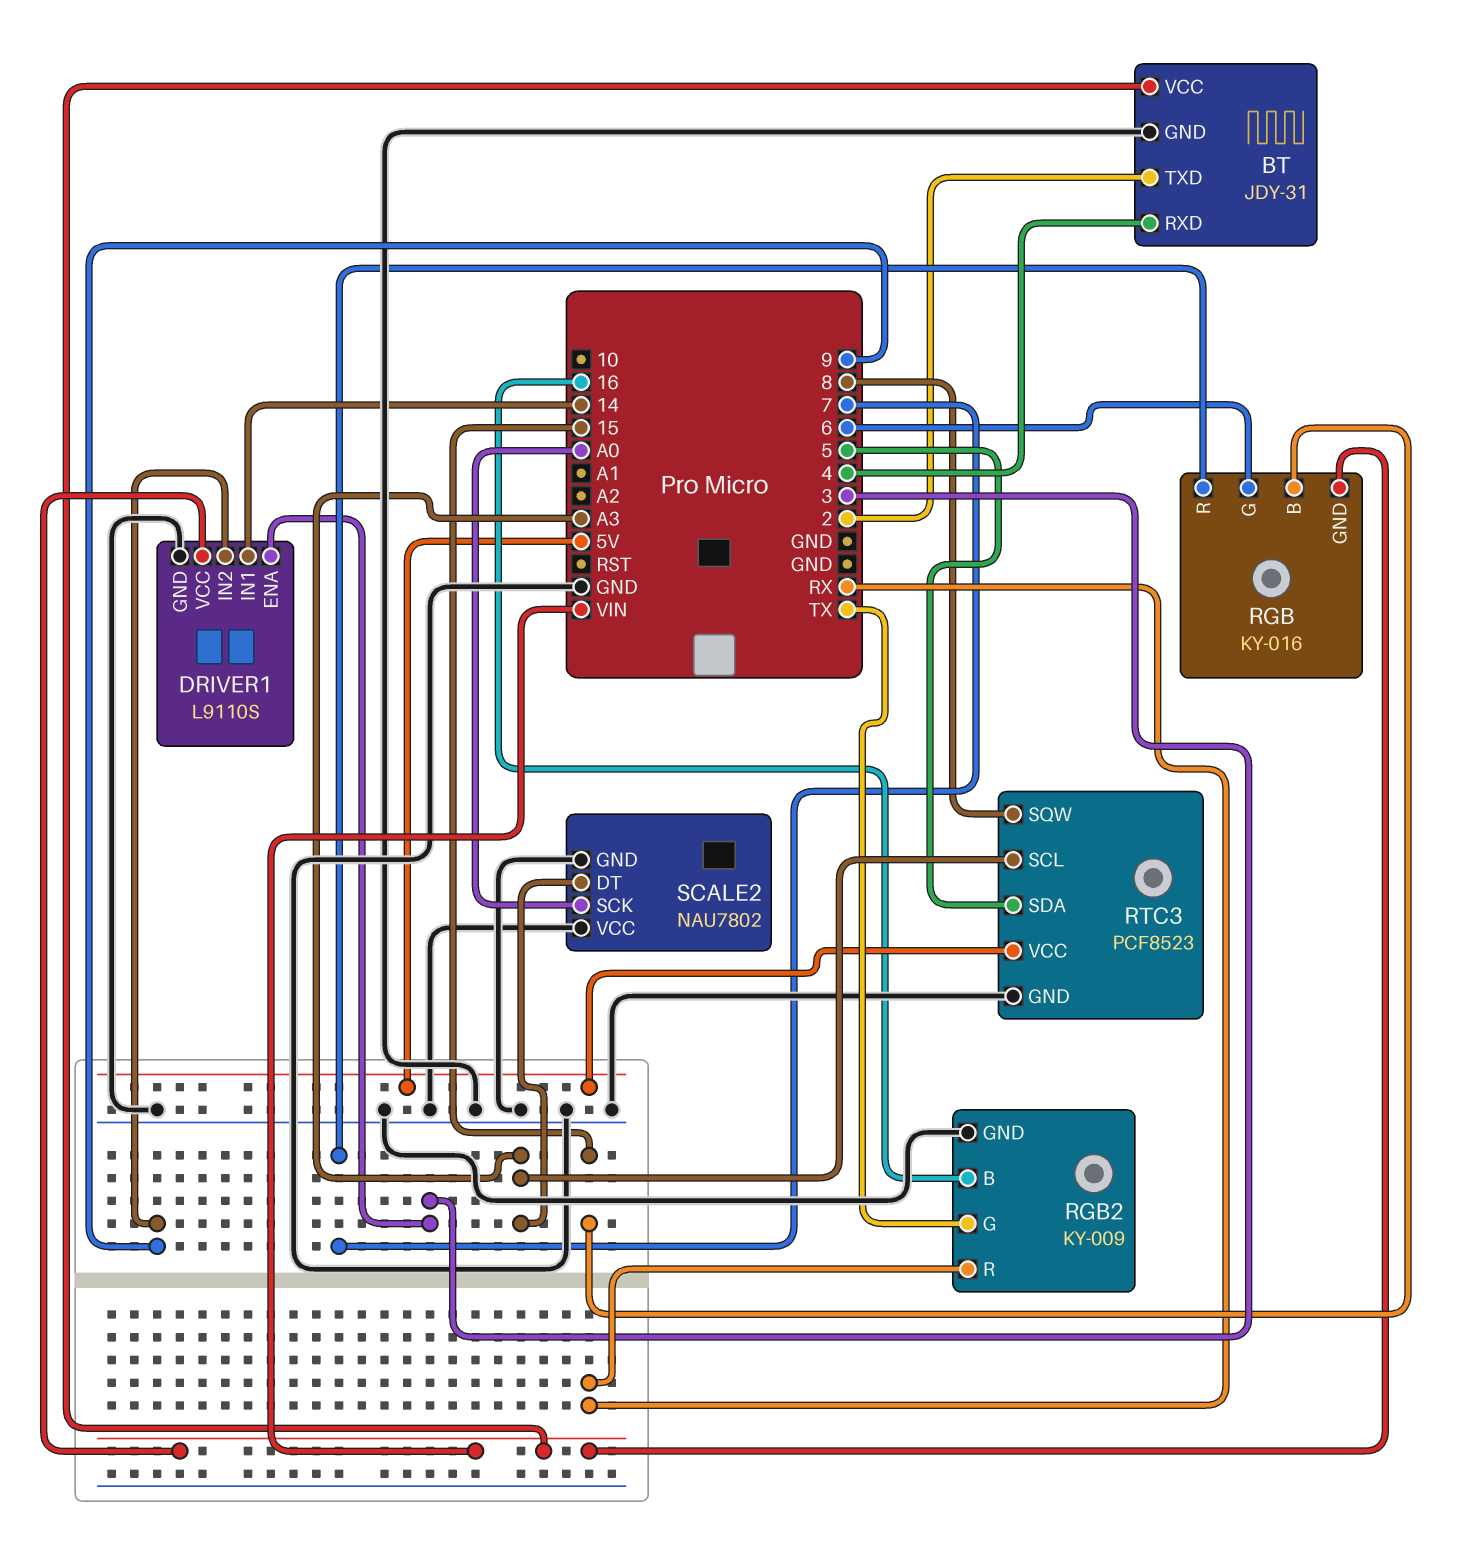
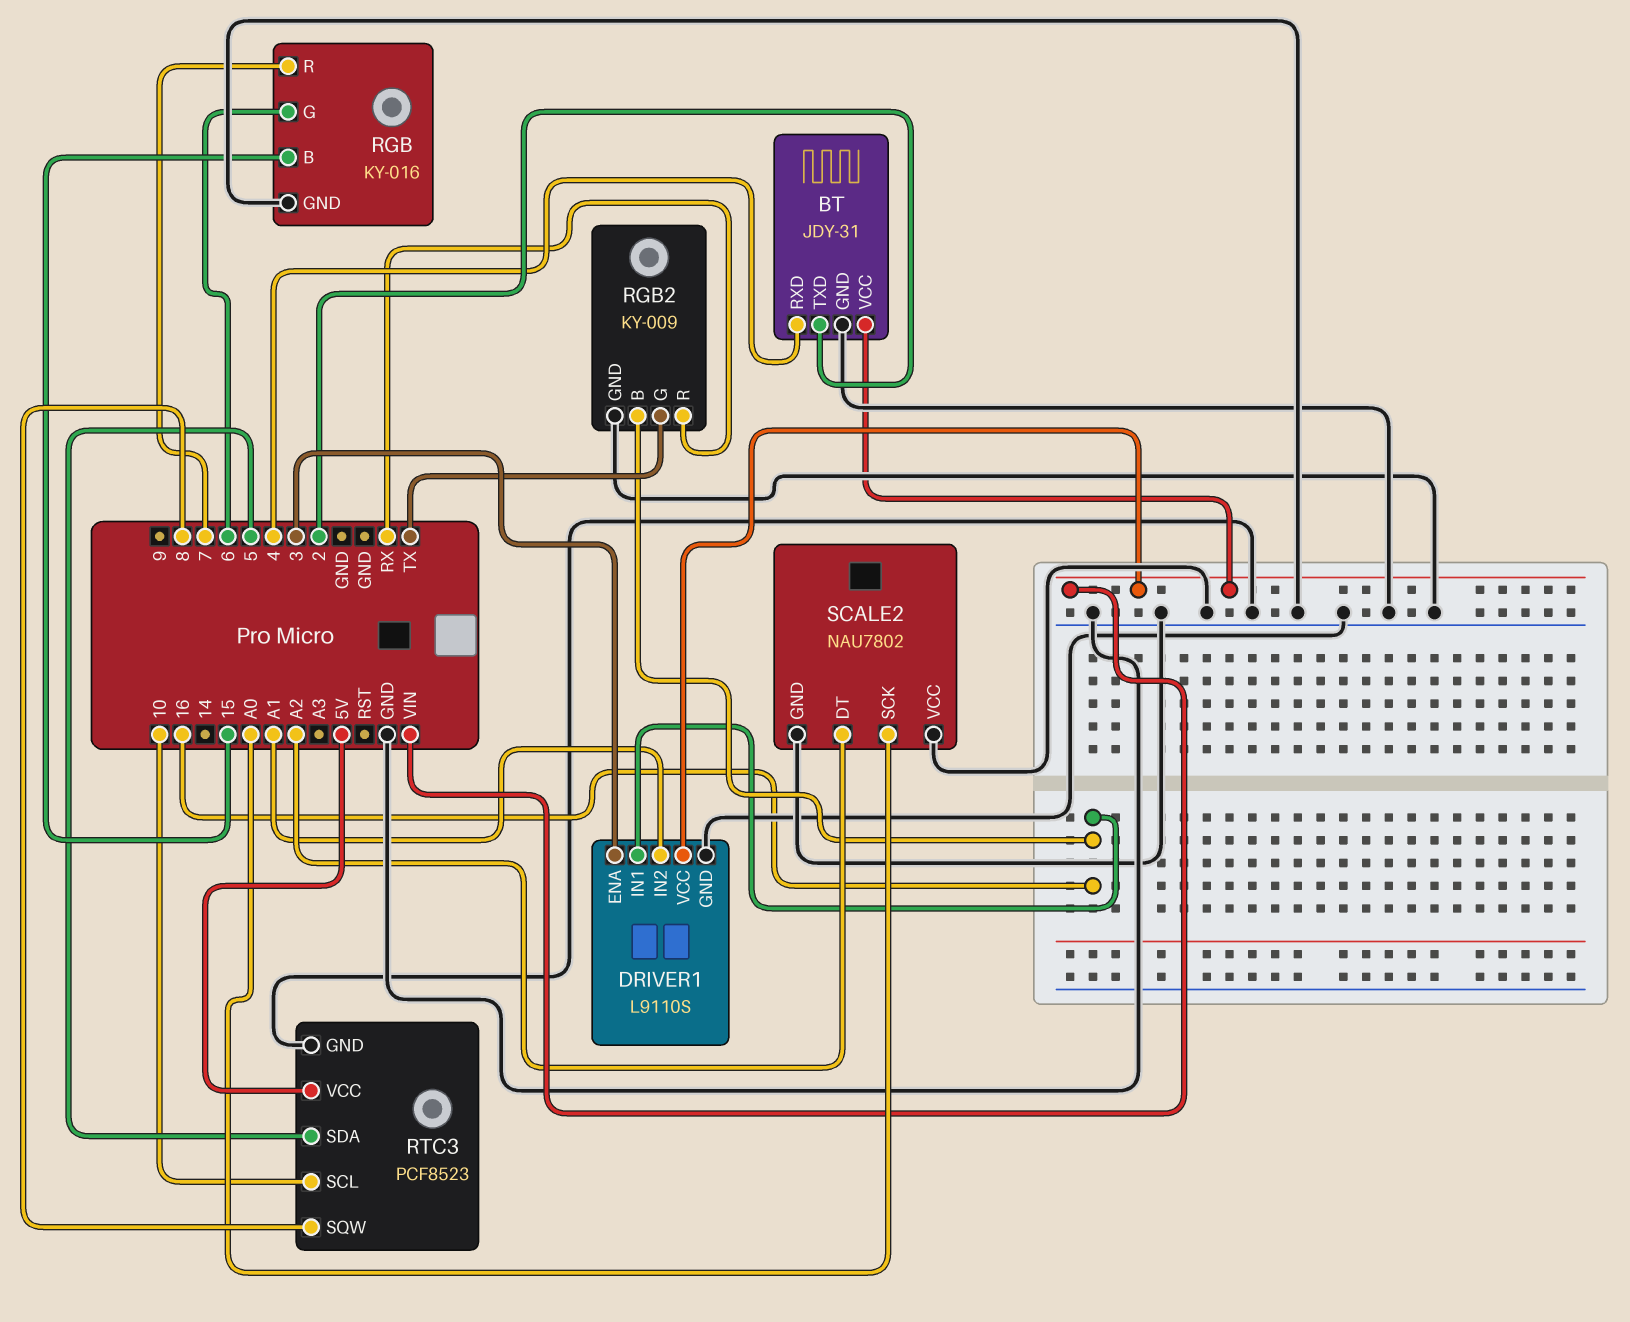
DRIVER1 pin IN1: 14 -> 16
DRIVER1 pin IN2: 9 -> A1
RGB pin GND: VIN -> GND
RTC3 pin SCL: A3 -> 10
SCALE2 pin DT: A3 -> A2

